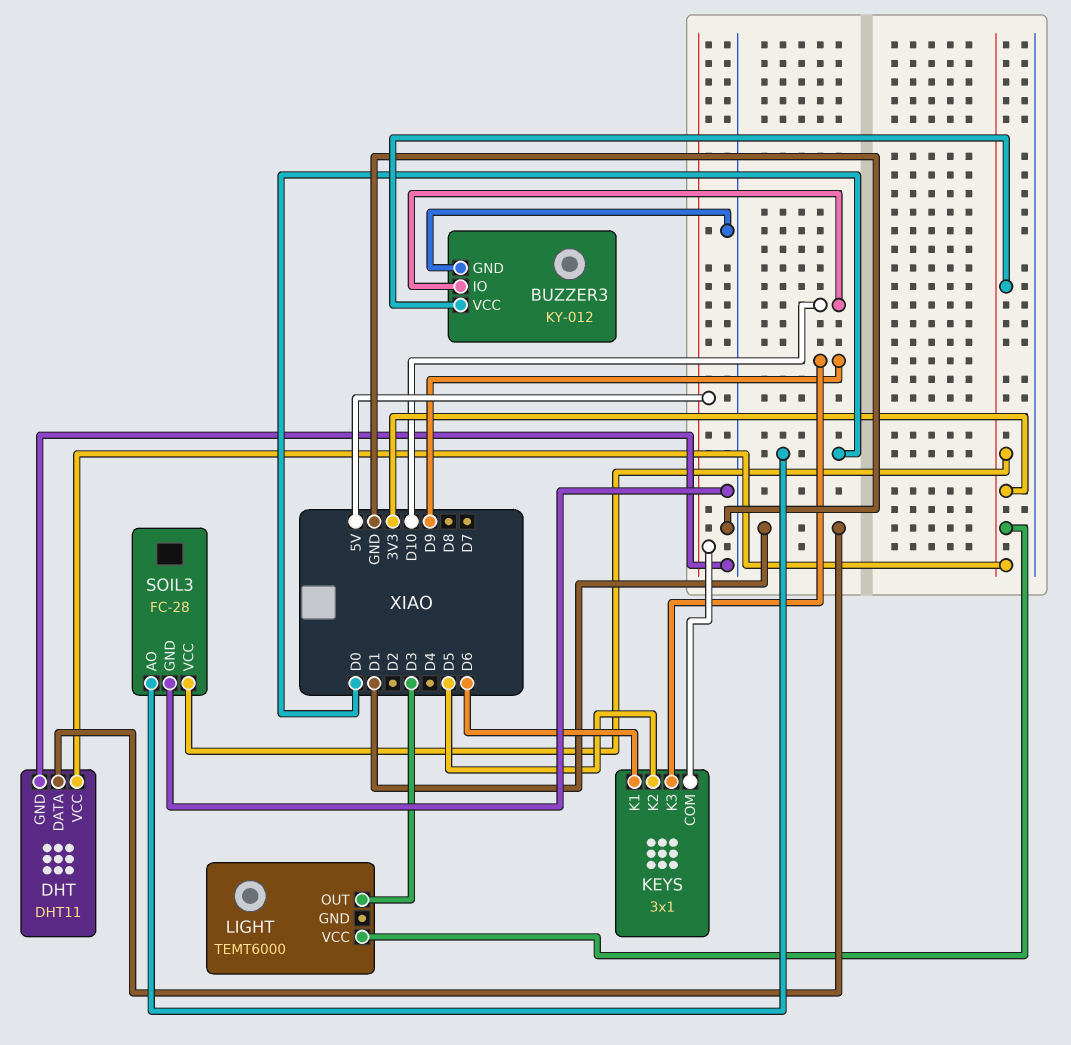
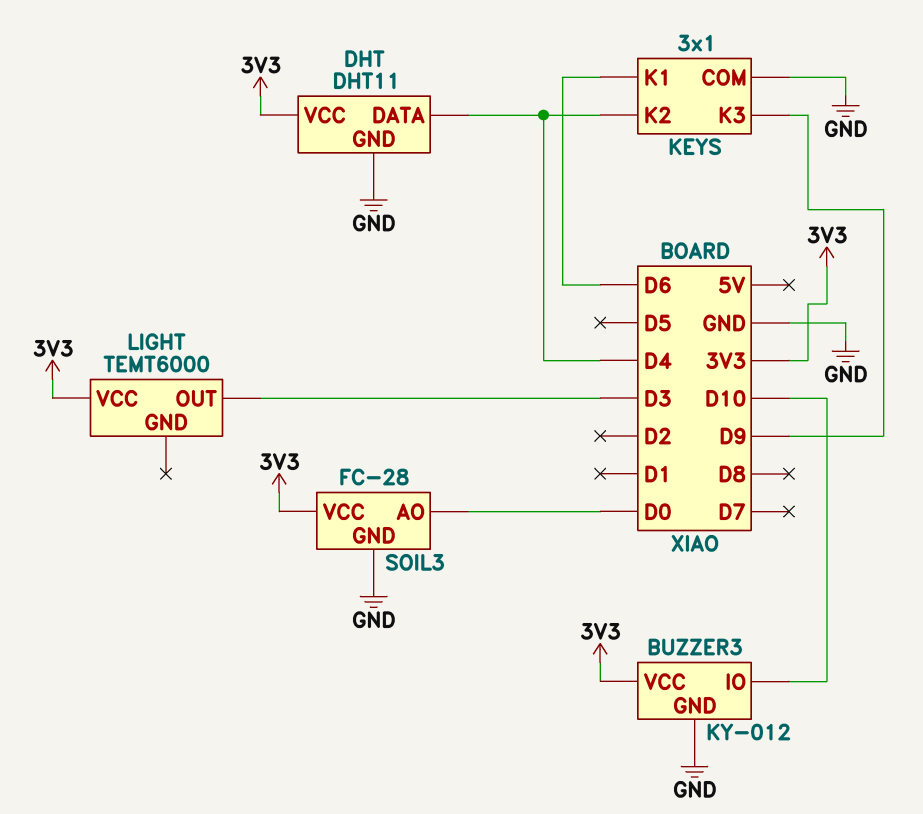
DHT pin DATA: D1 -> D4
KEYS pin COM: 5V -> GND
KEYS pin K2: D5 -> D4

